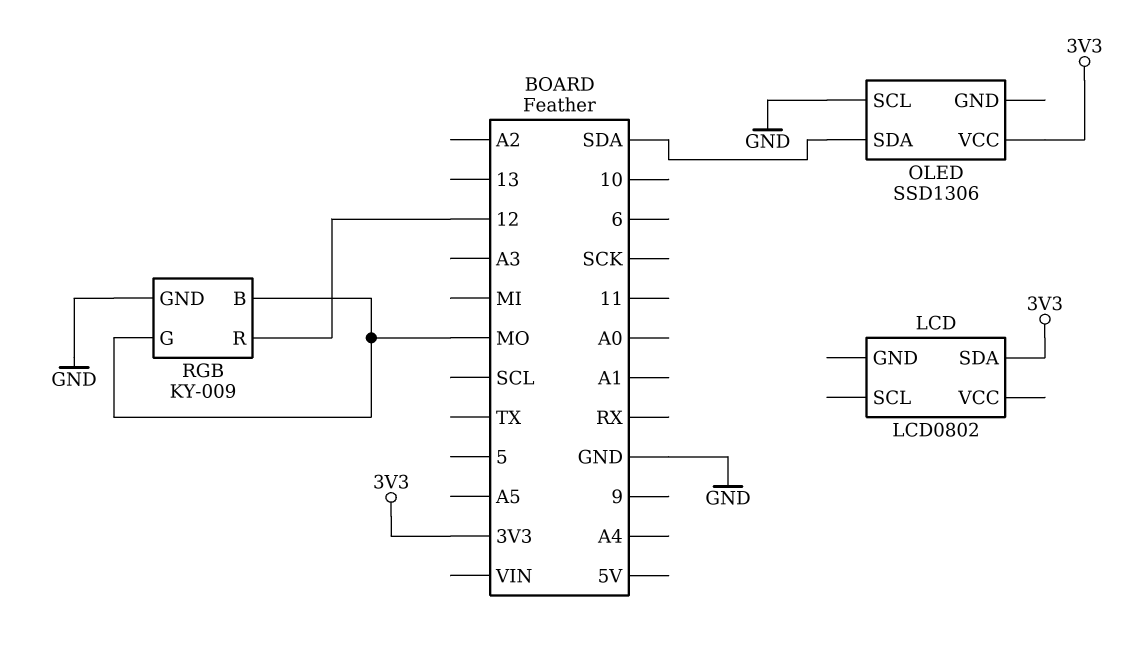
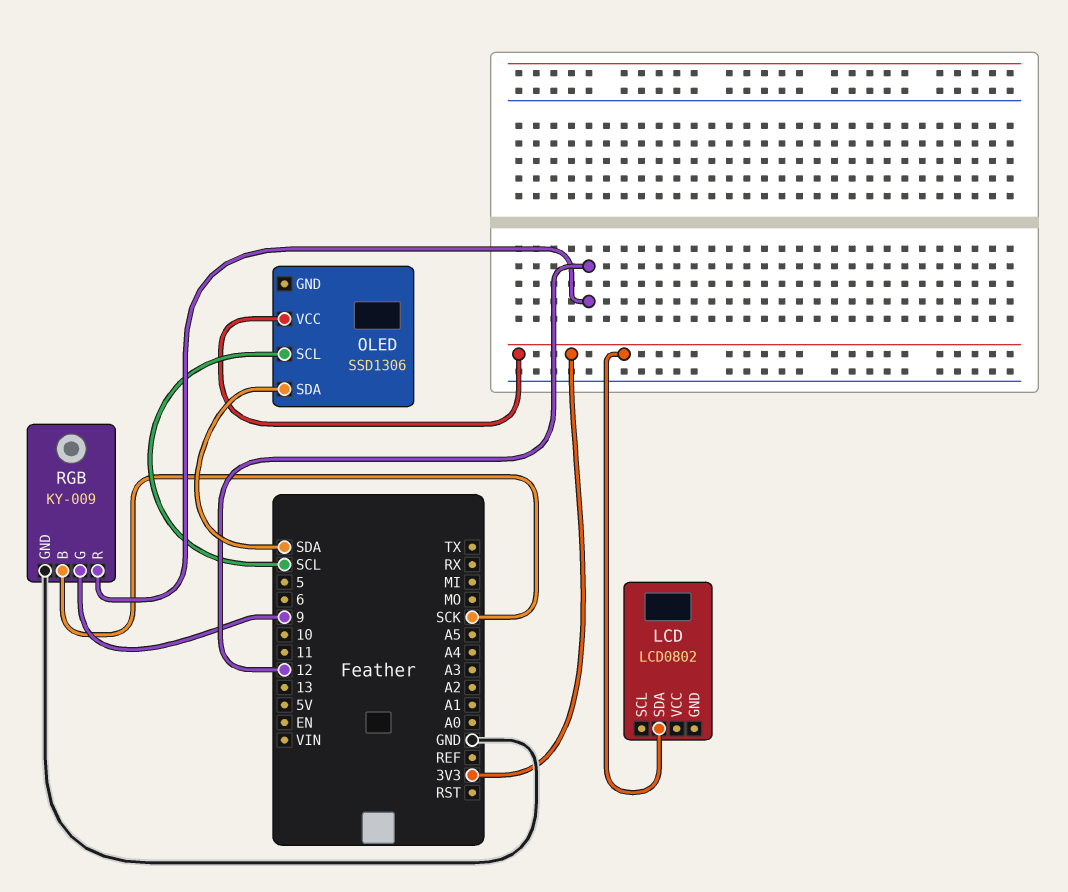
OLED pin SCL: GND -> SCL
RGB pin B: MO -> SCK
RGB pin G: MO -> 9

